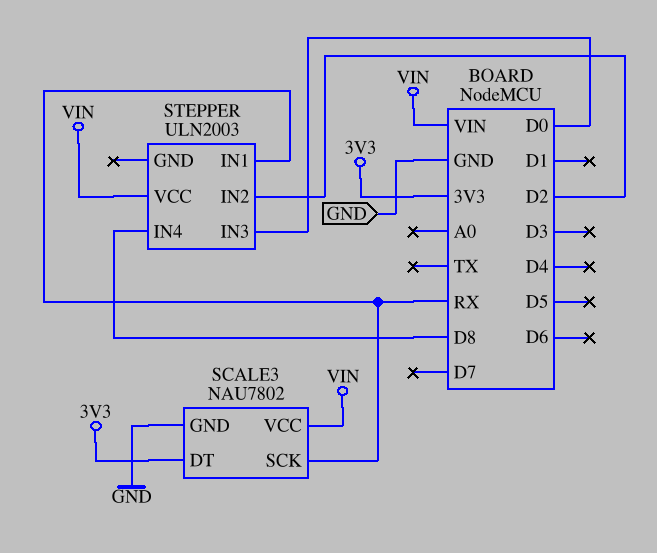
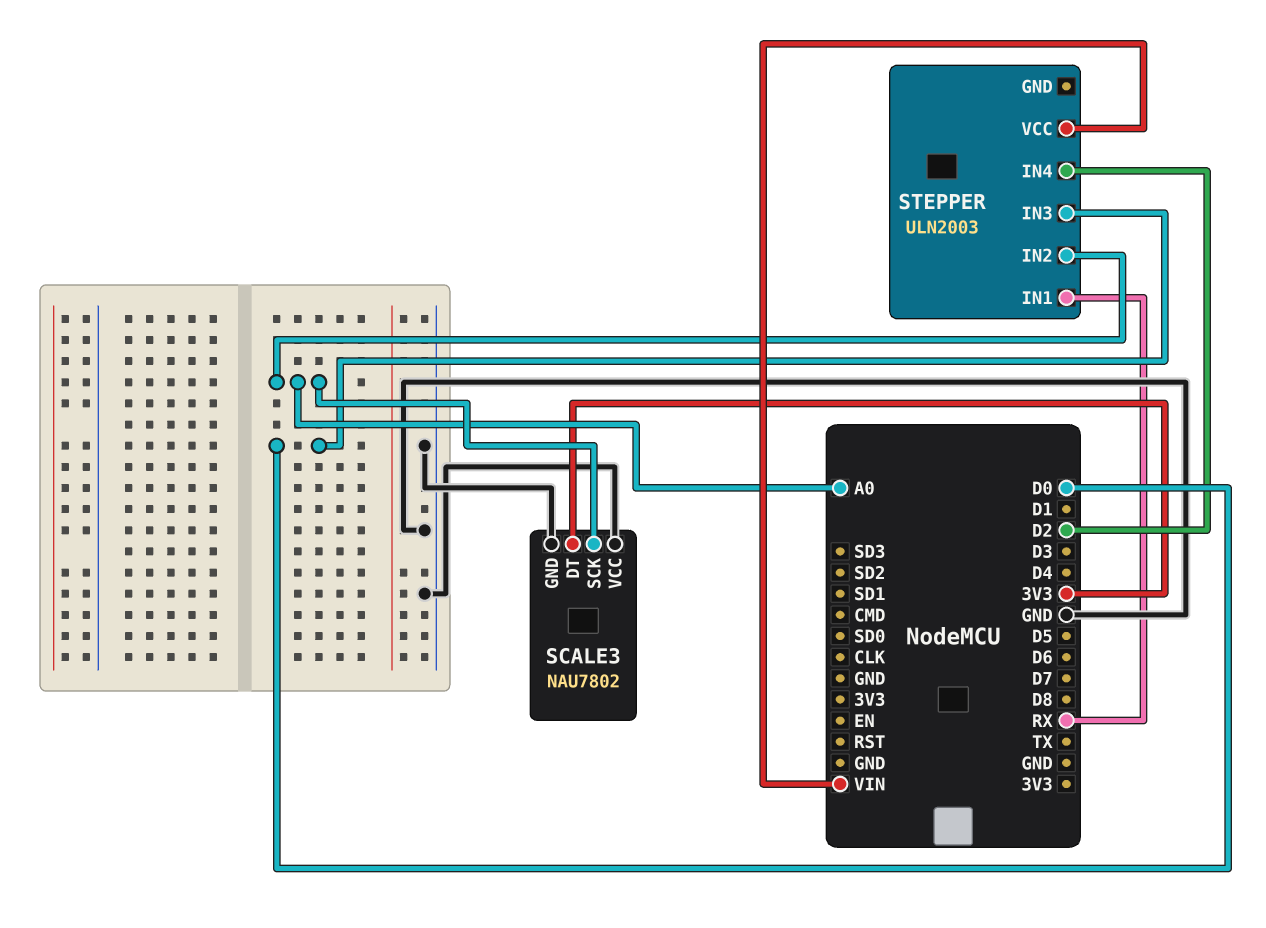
SCALE3 pin SCK: RX -> A0
SCALE3 pin VCC: VIN -> GND
STEPPER pin IN2: D2 -> A0
STEPPER pin IN4: D8 -> D2

